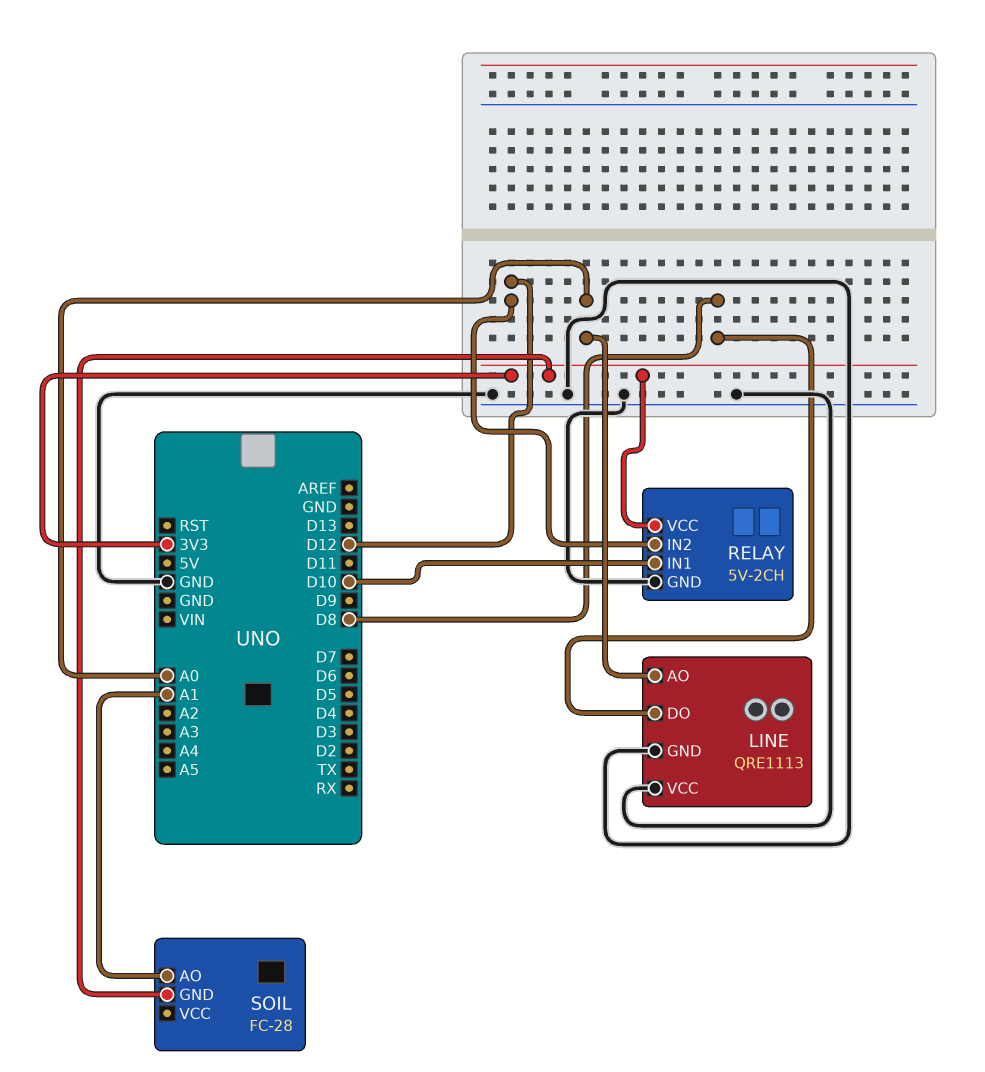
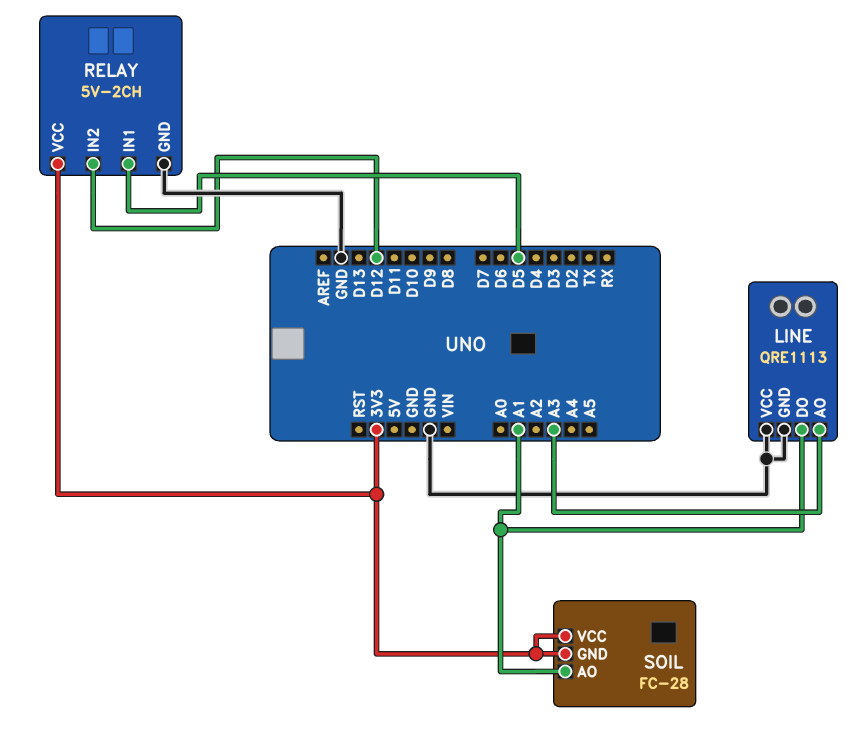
LINE pin AO: A0 -> A3
LINE pin DO: D8 -> A1
RELAY pin IN1: D10 -> D5
SOIL pin VCC: none -> 3V3

